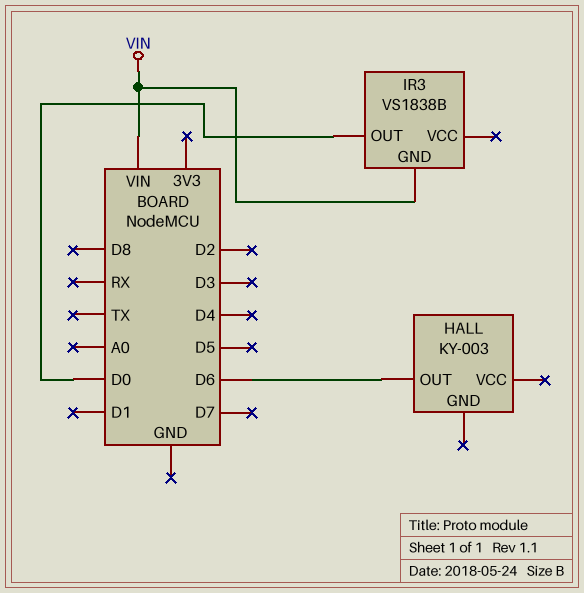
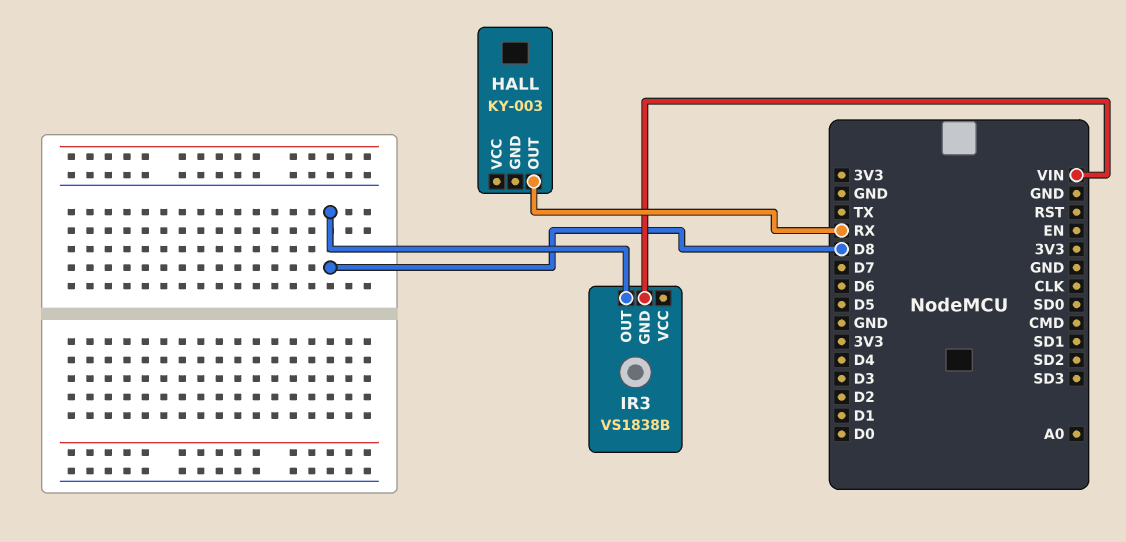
HALL pin OUT: D6 -> RX
IR3 pin OUT: D0 -> D8

